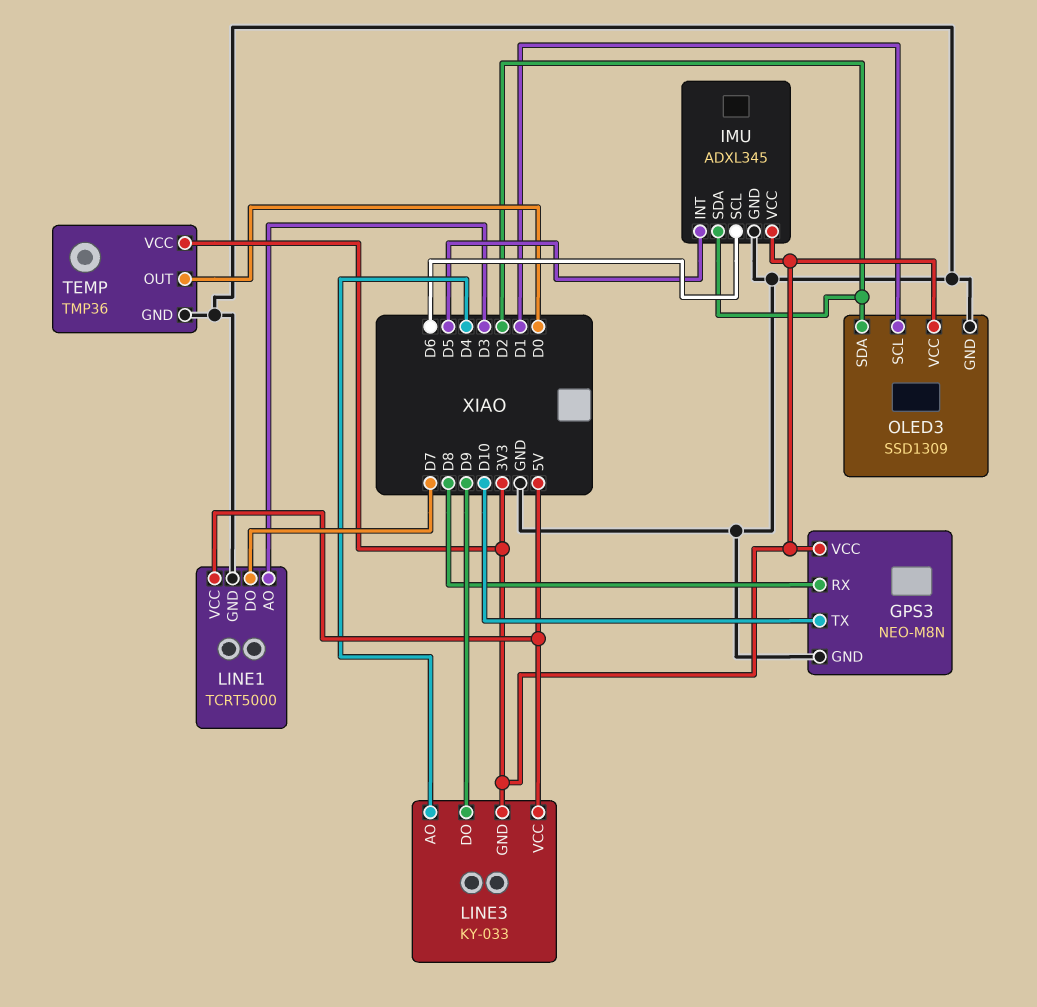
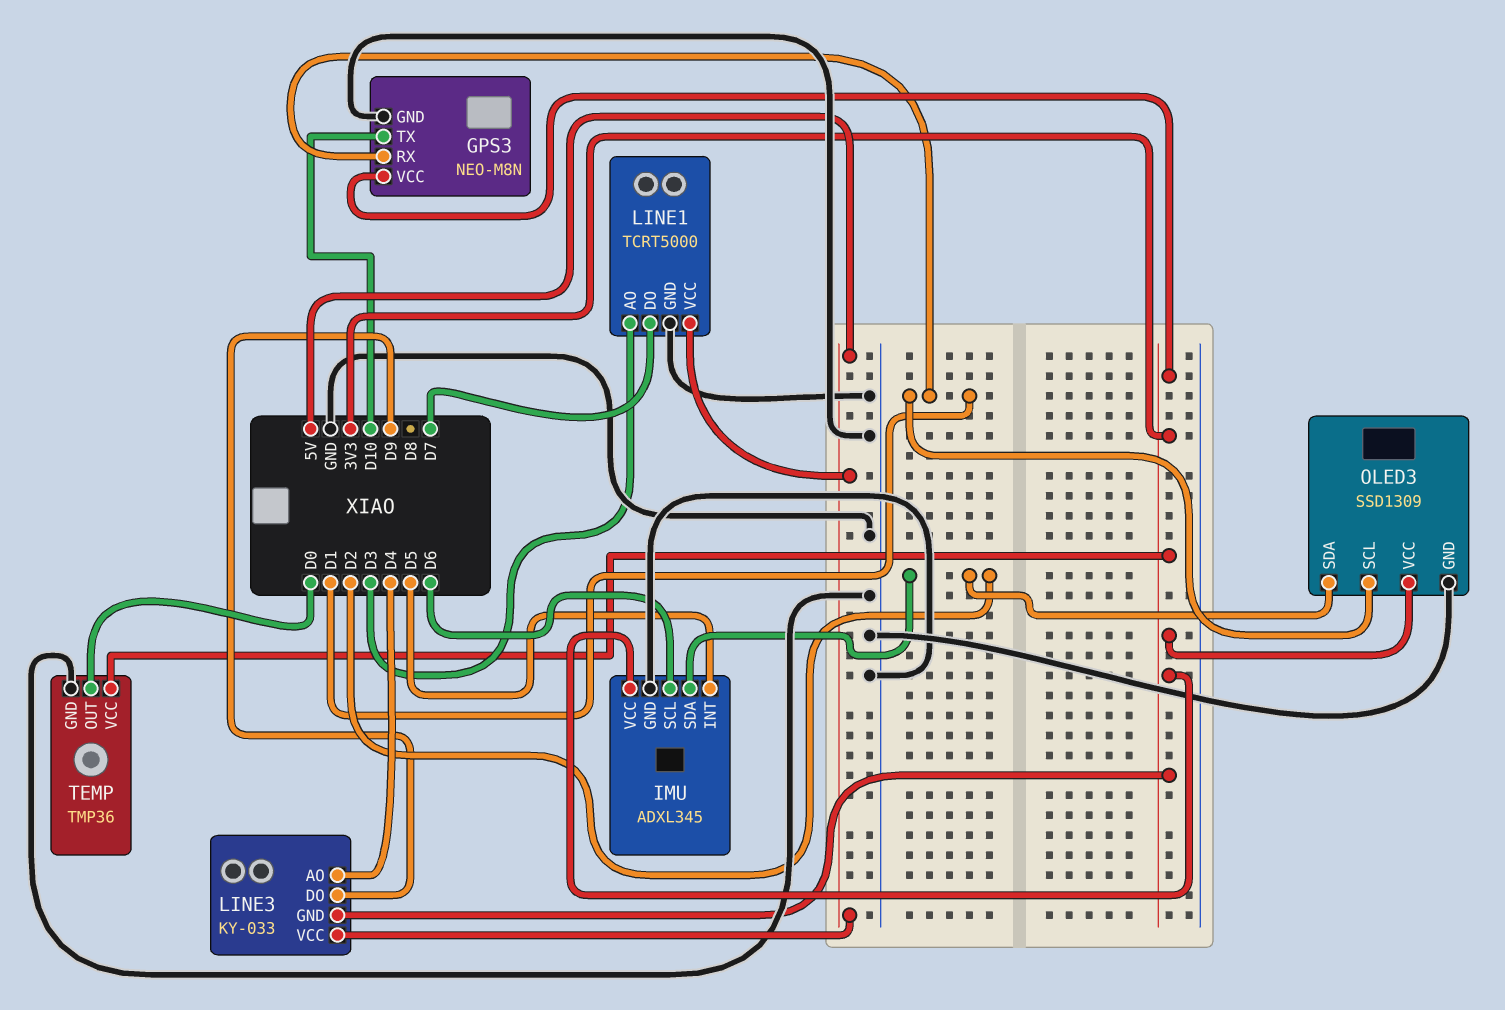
GPS3 pin RX: D8 -> D1

